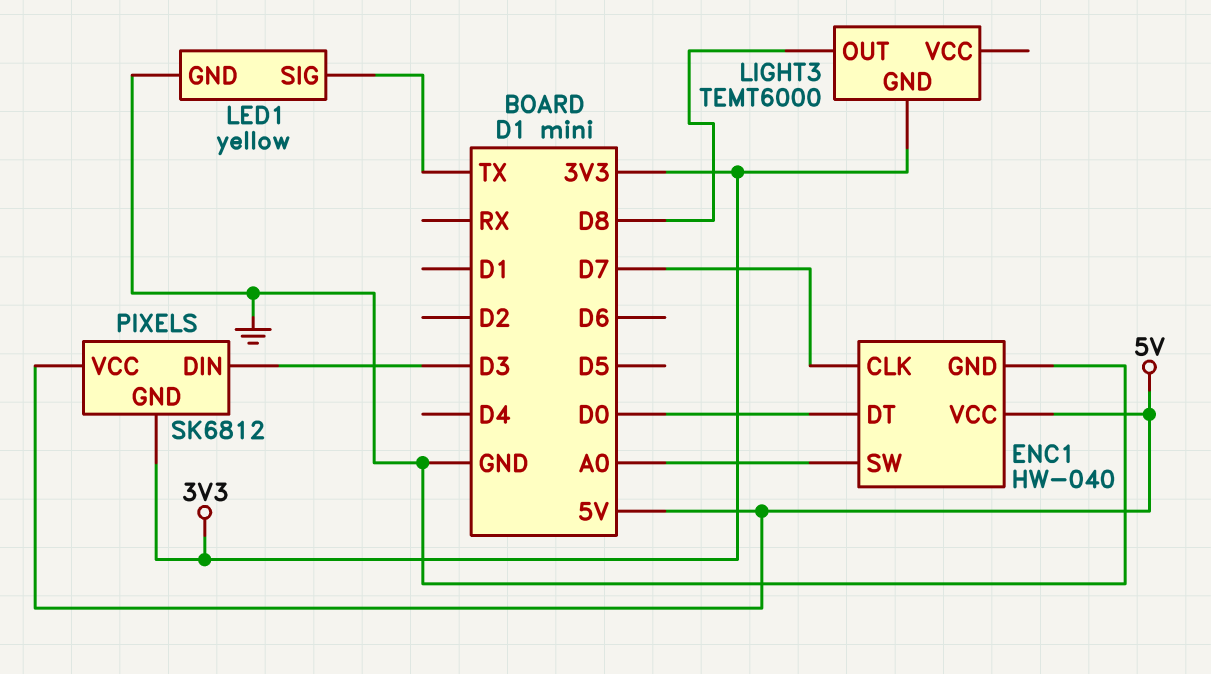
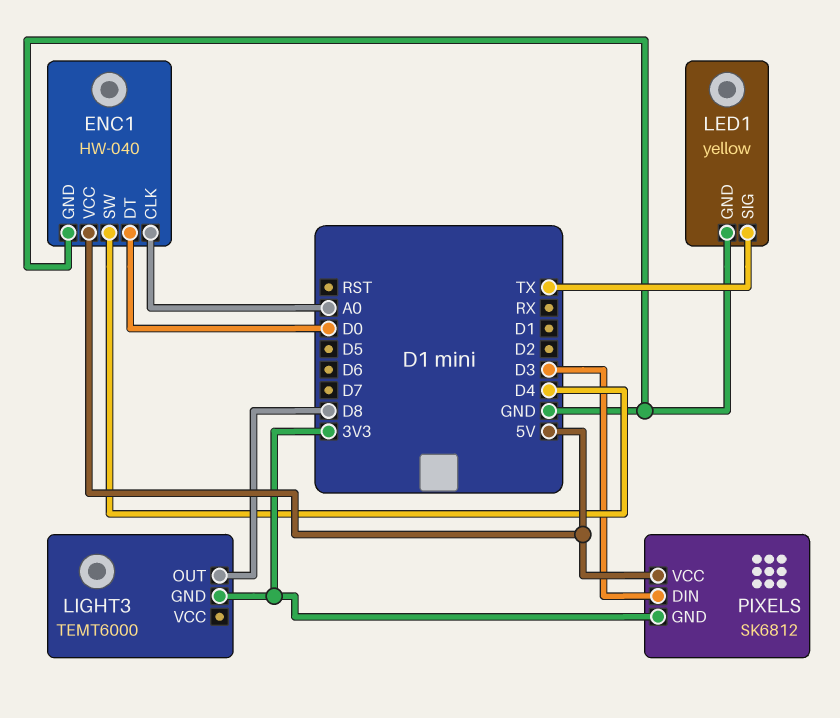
ENC1 pin CLK: D7 -> A0
ENC1 pin SW: A0 -> D4

